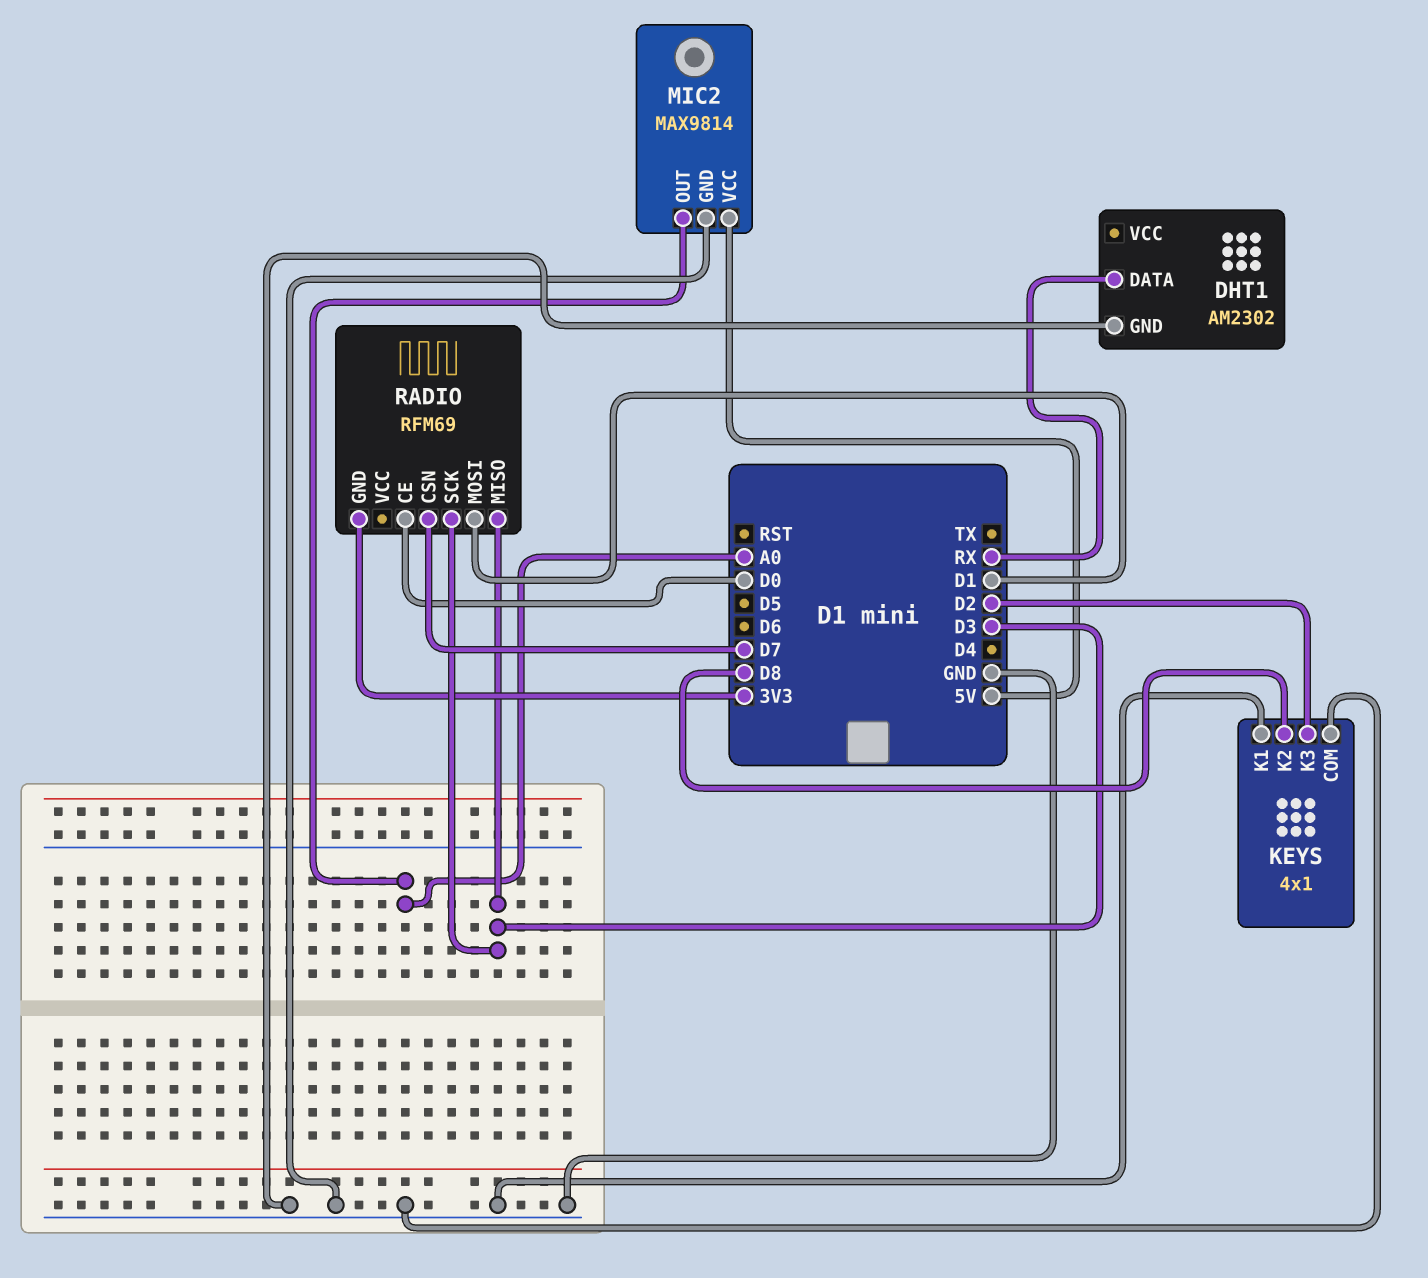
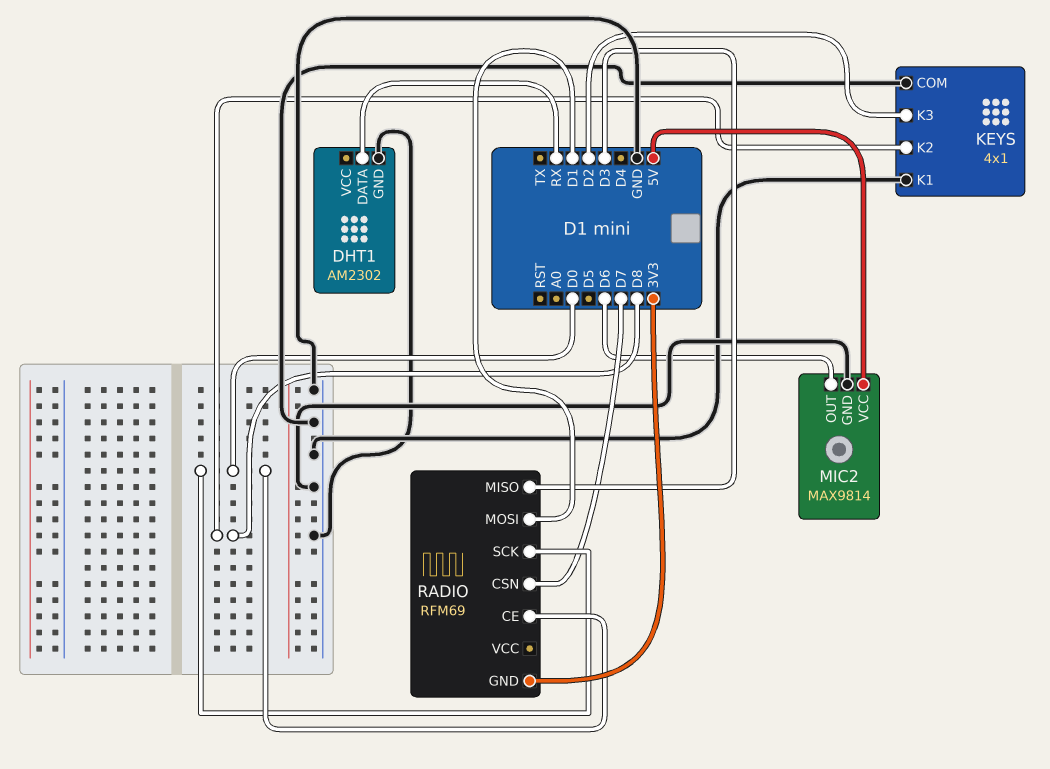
MIC2 pin OUT: A0 -> D6
RADIO pin SCK: D3 -> D0

